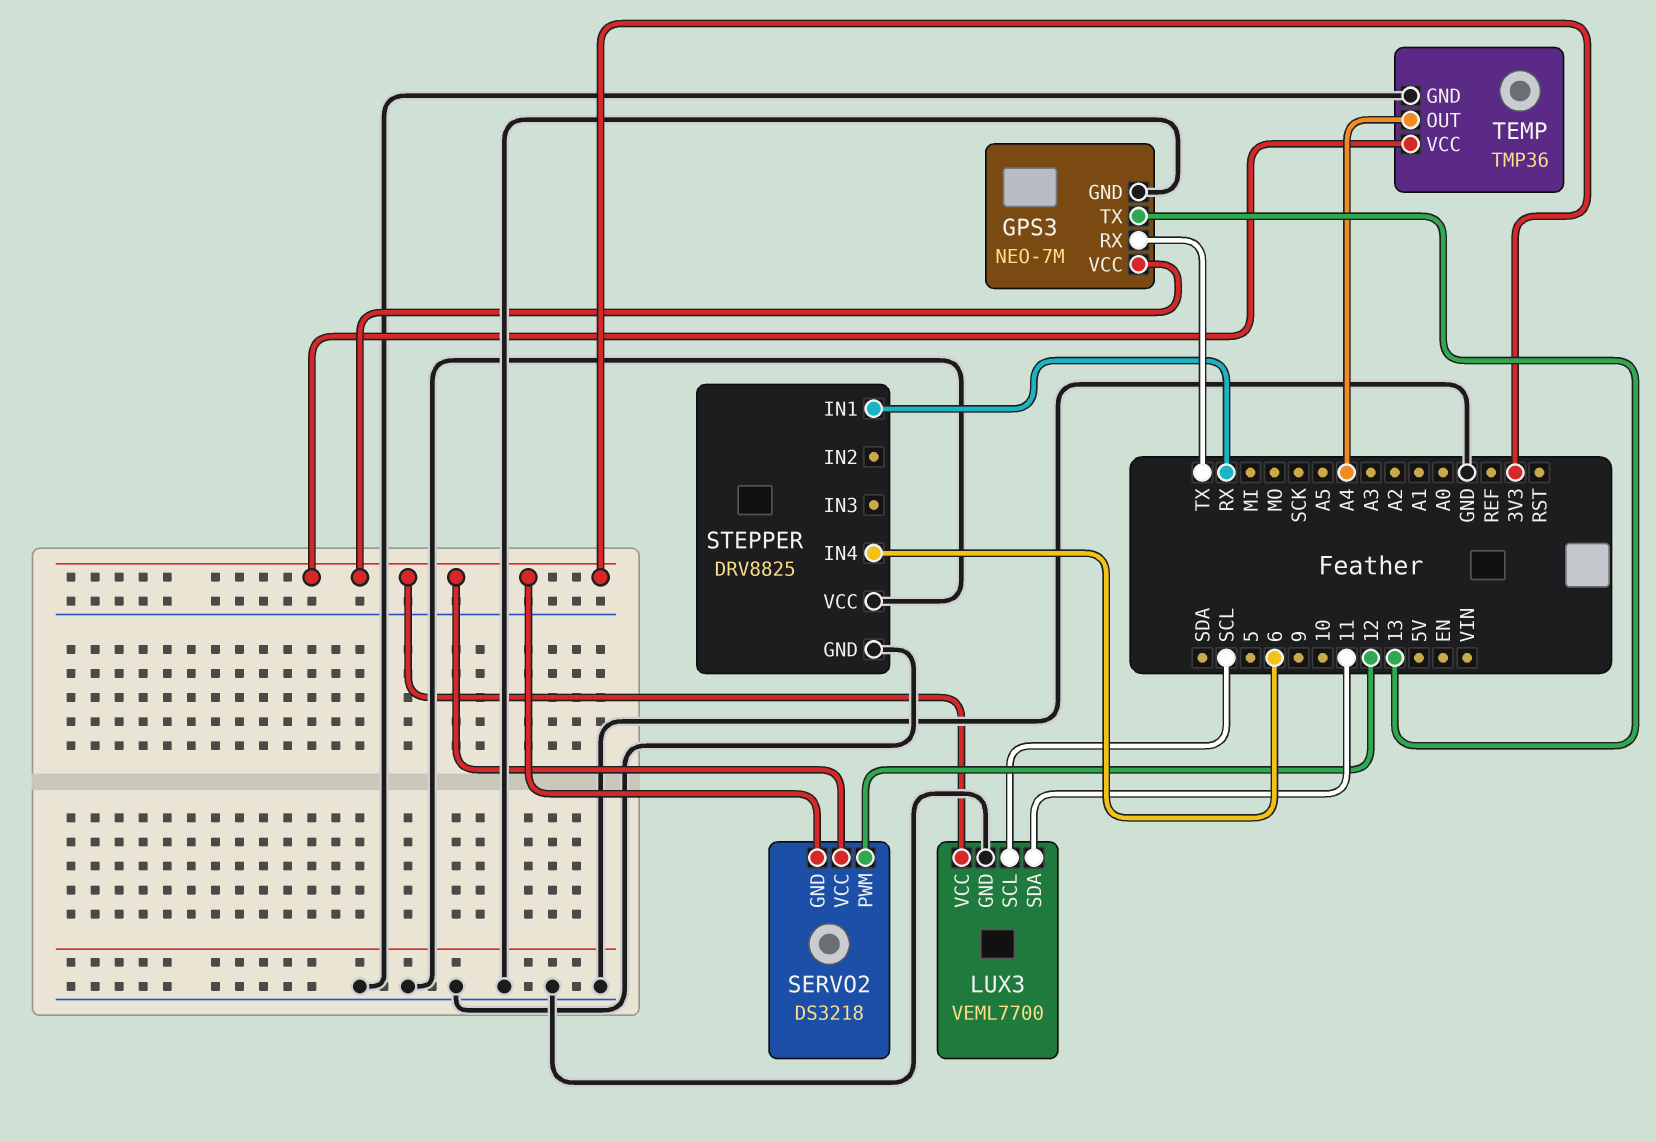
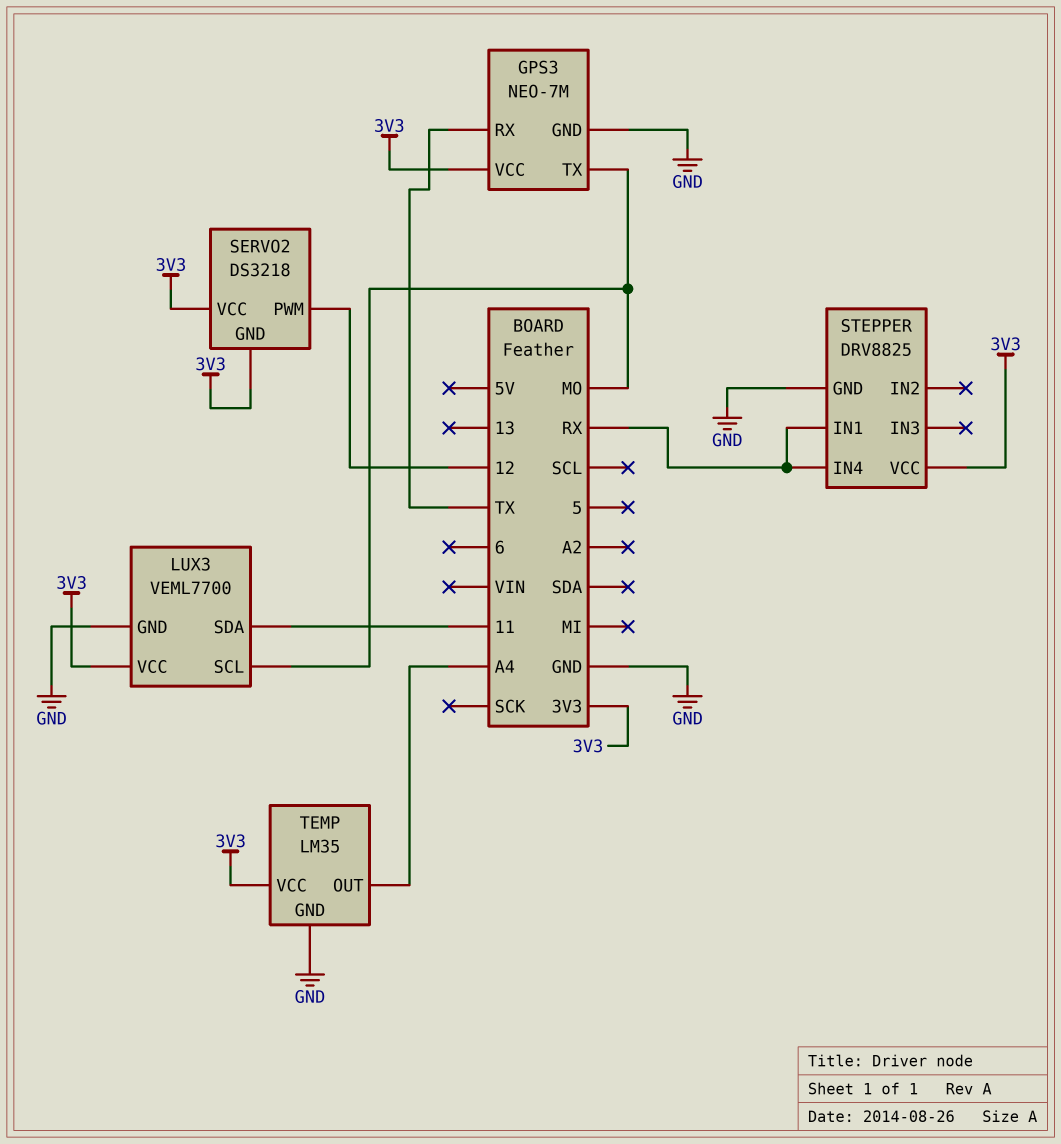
GPS3 pin TX: 13 -> MO
LUX3 pin SCL: SCL -> MO
STEPPER pin IN4: 6 -> RX
STEPPER pin VCC: GND -> 3V3
TEMP: TMP36 -> LM35

